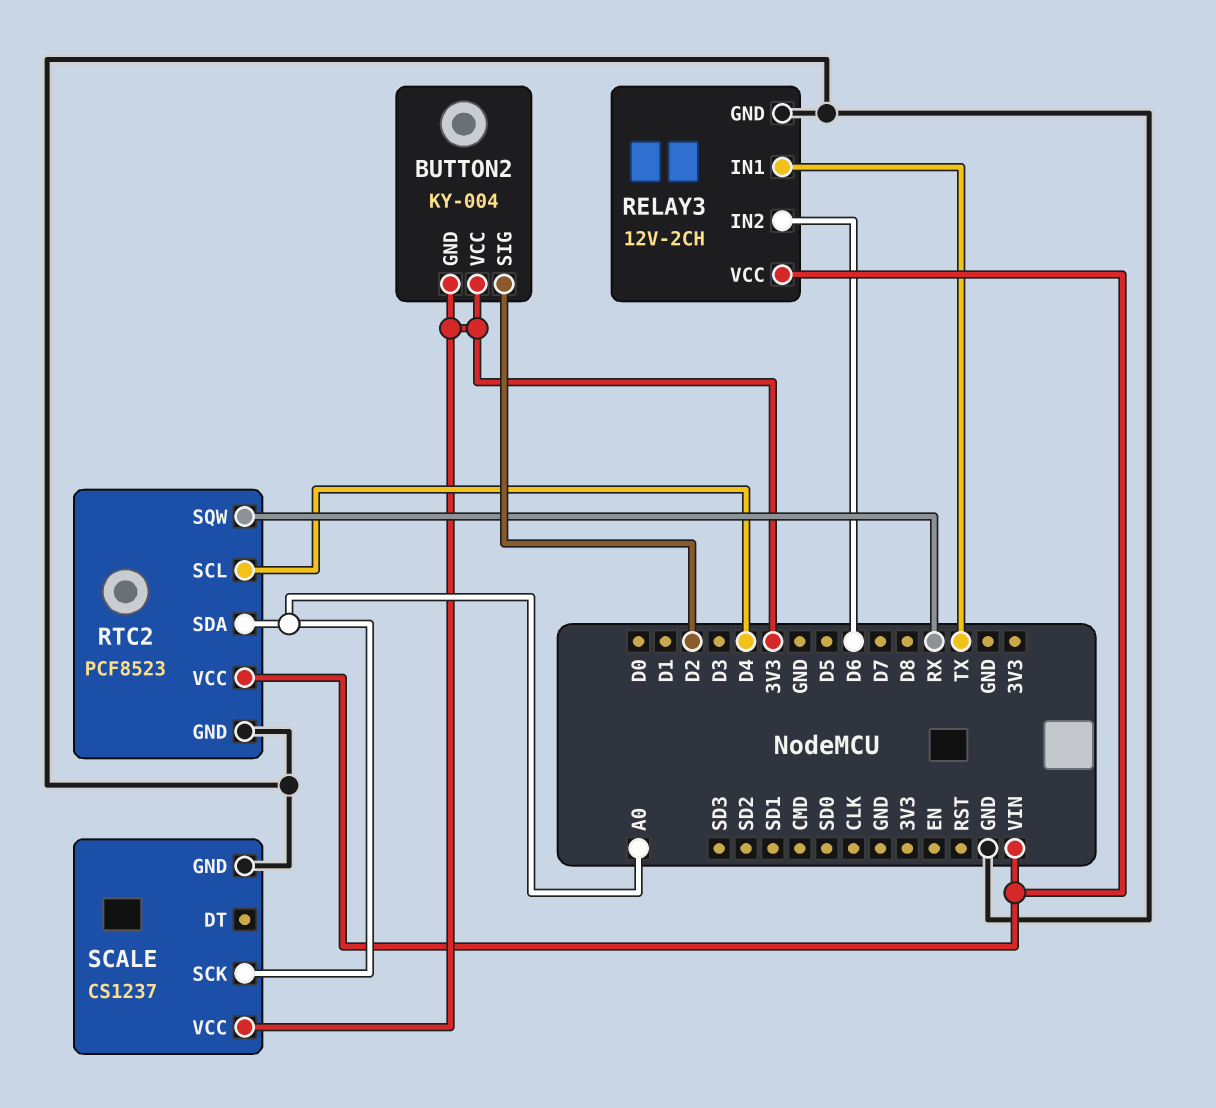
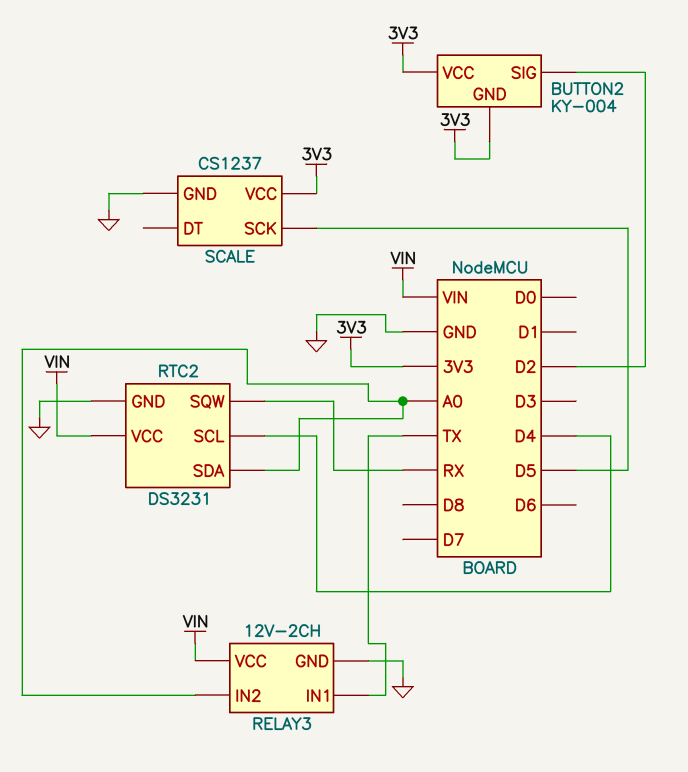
RELAY3 pin IN2: D6 -> A0
RTC2: PCF8523 -> DS3231
SCALE pin SCK: A0 -> D5

